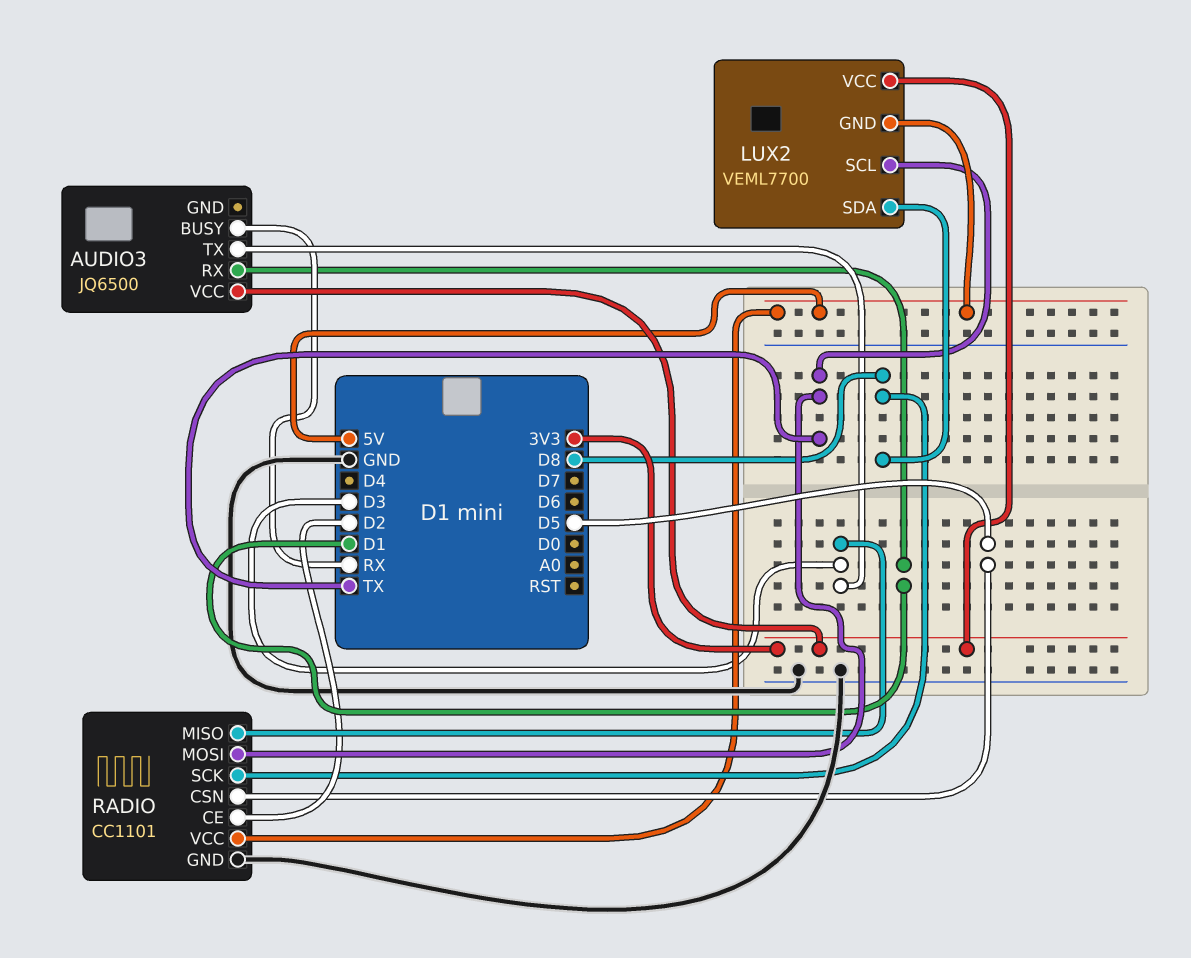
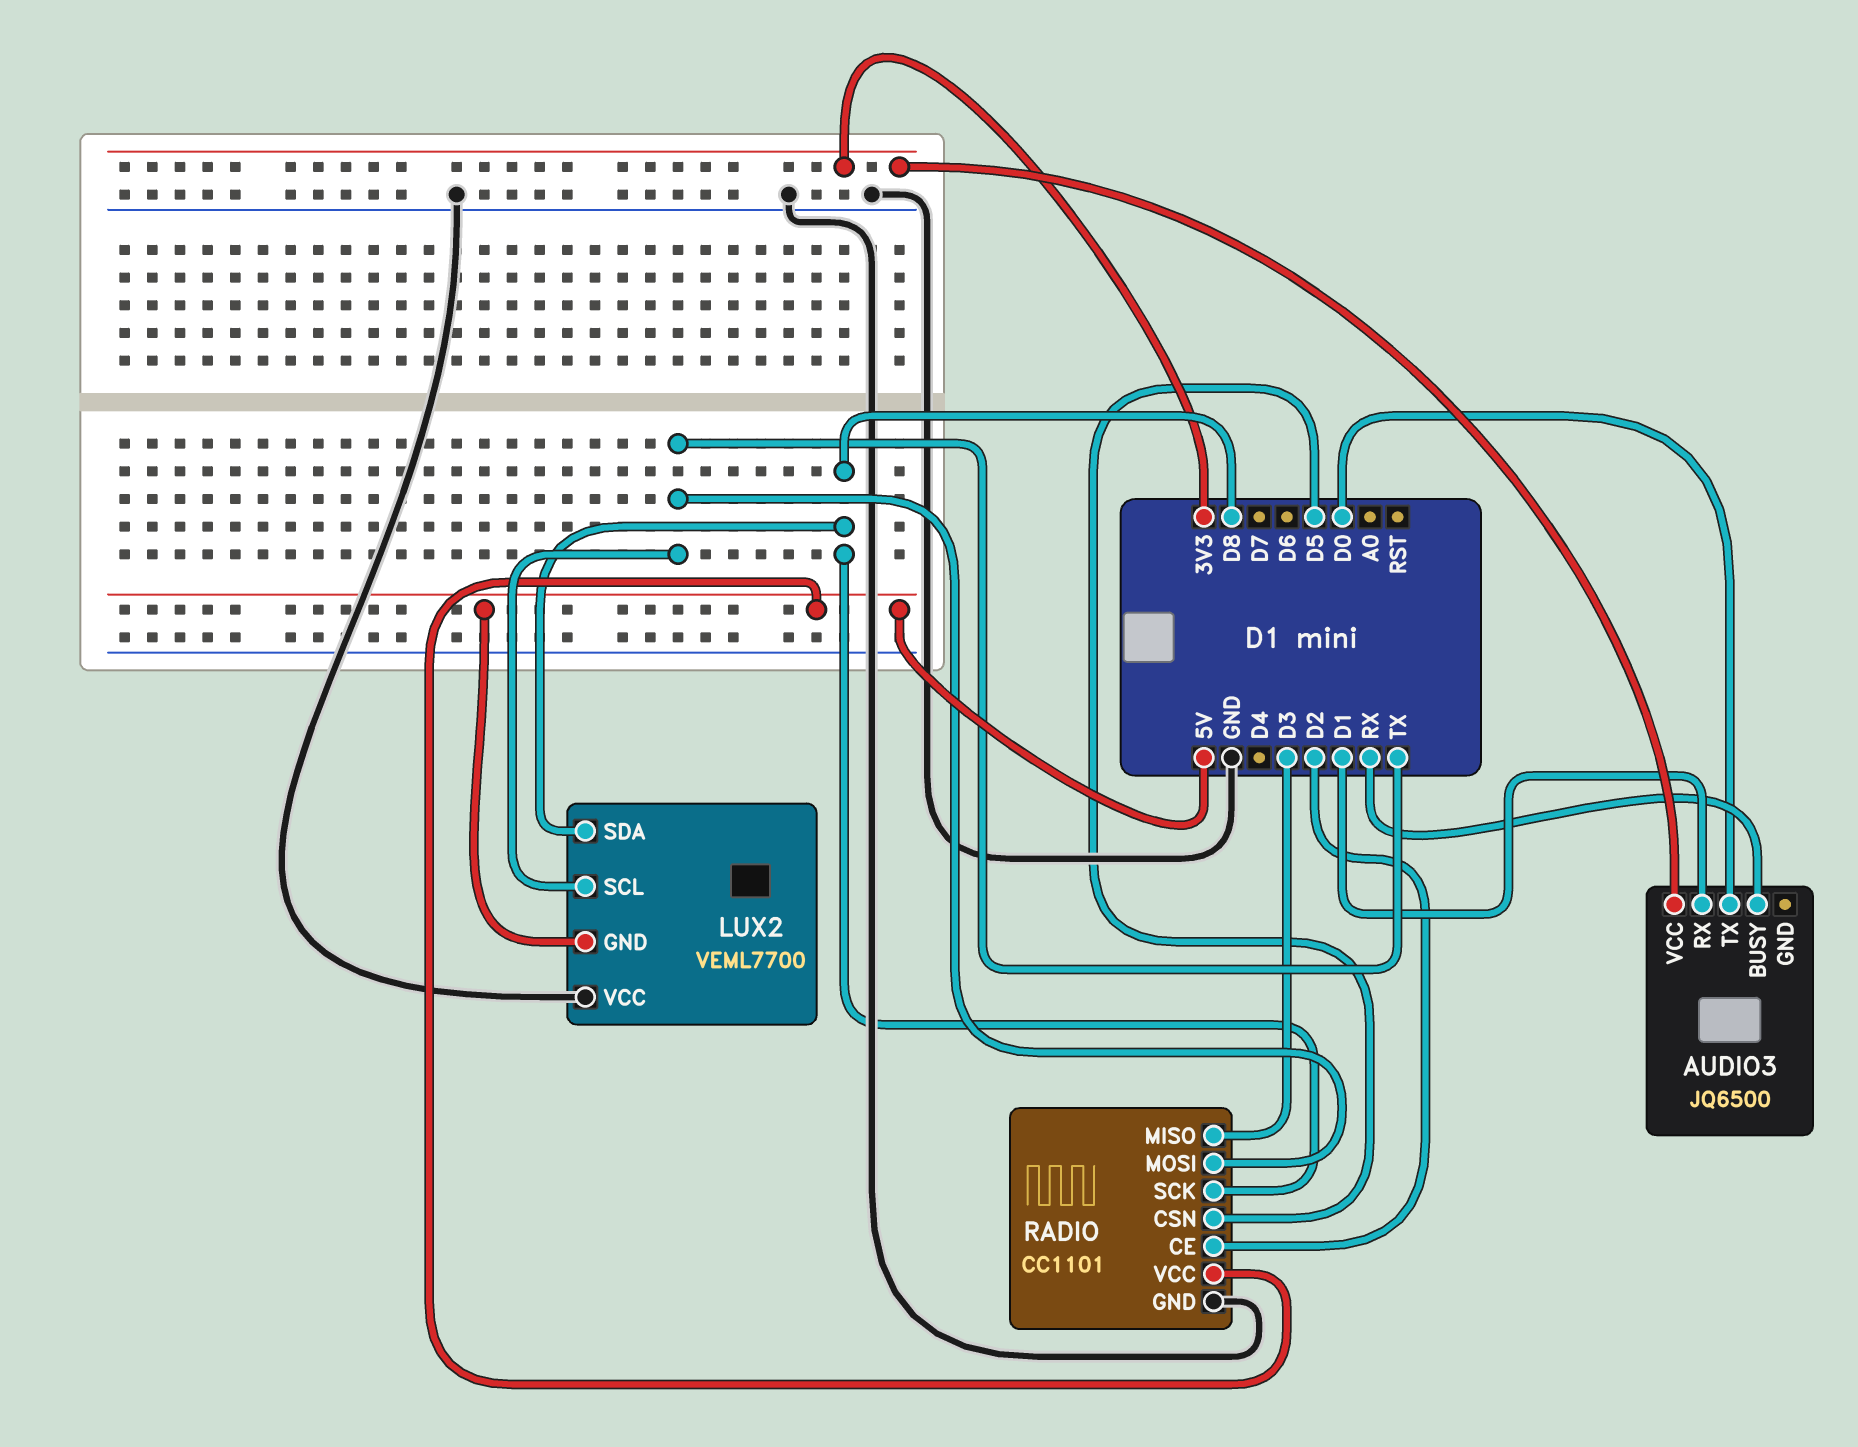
AUDIO3 pin TX: D3 -> D0
LUX2 pin VCC: 3V3 -> GND

